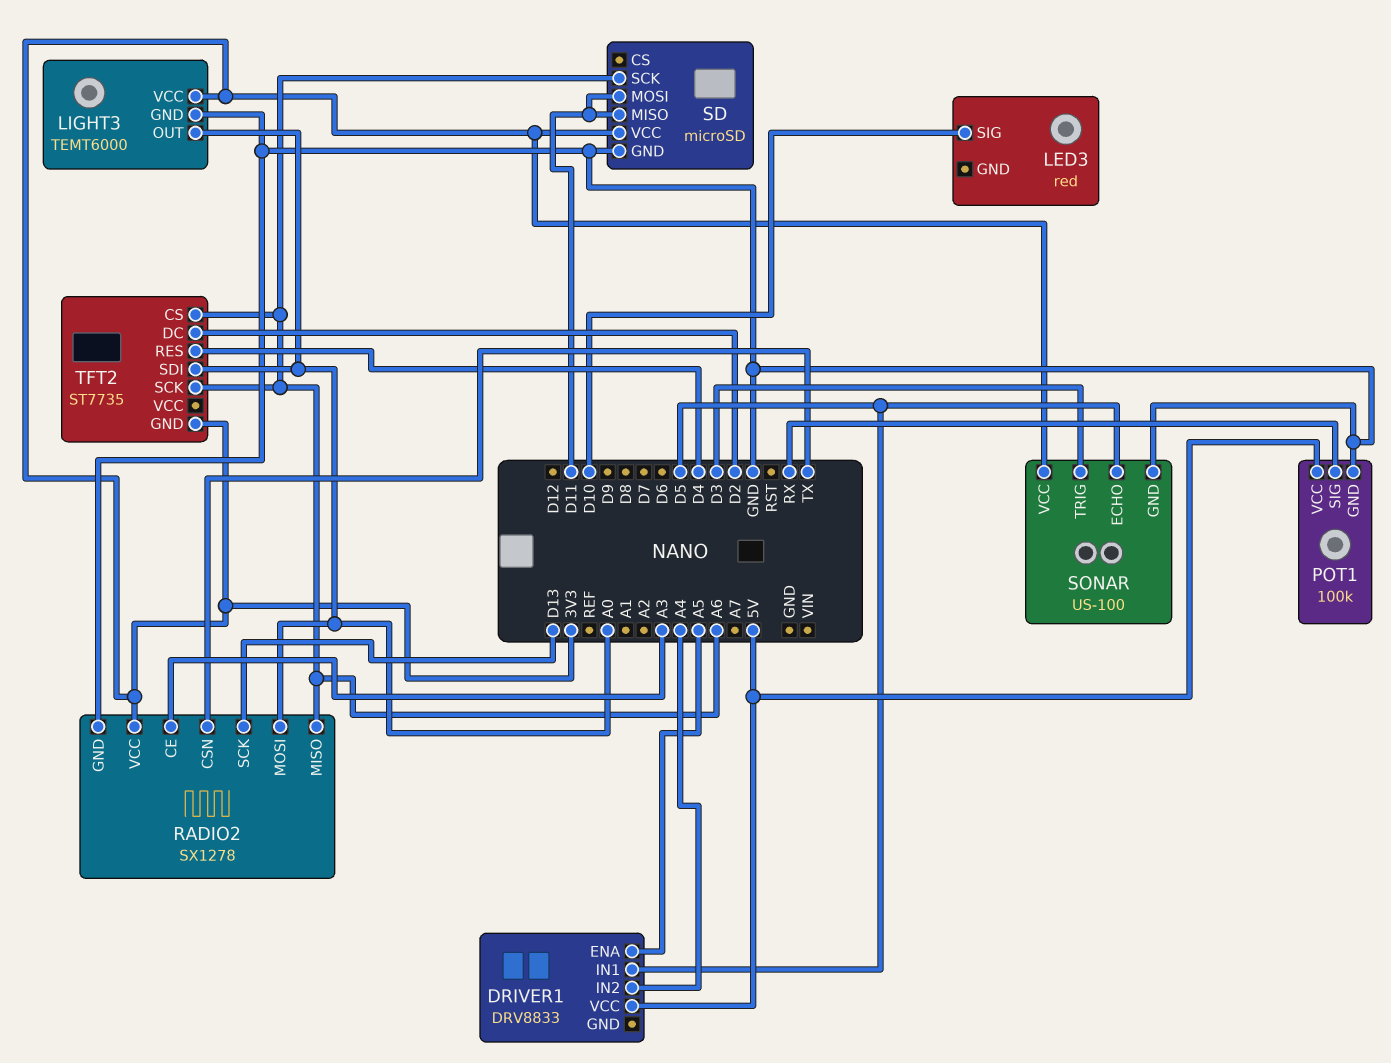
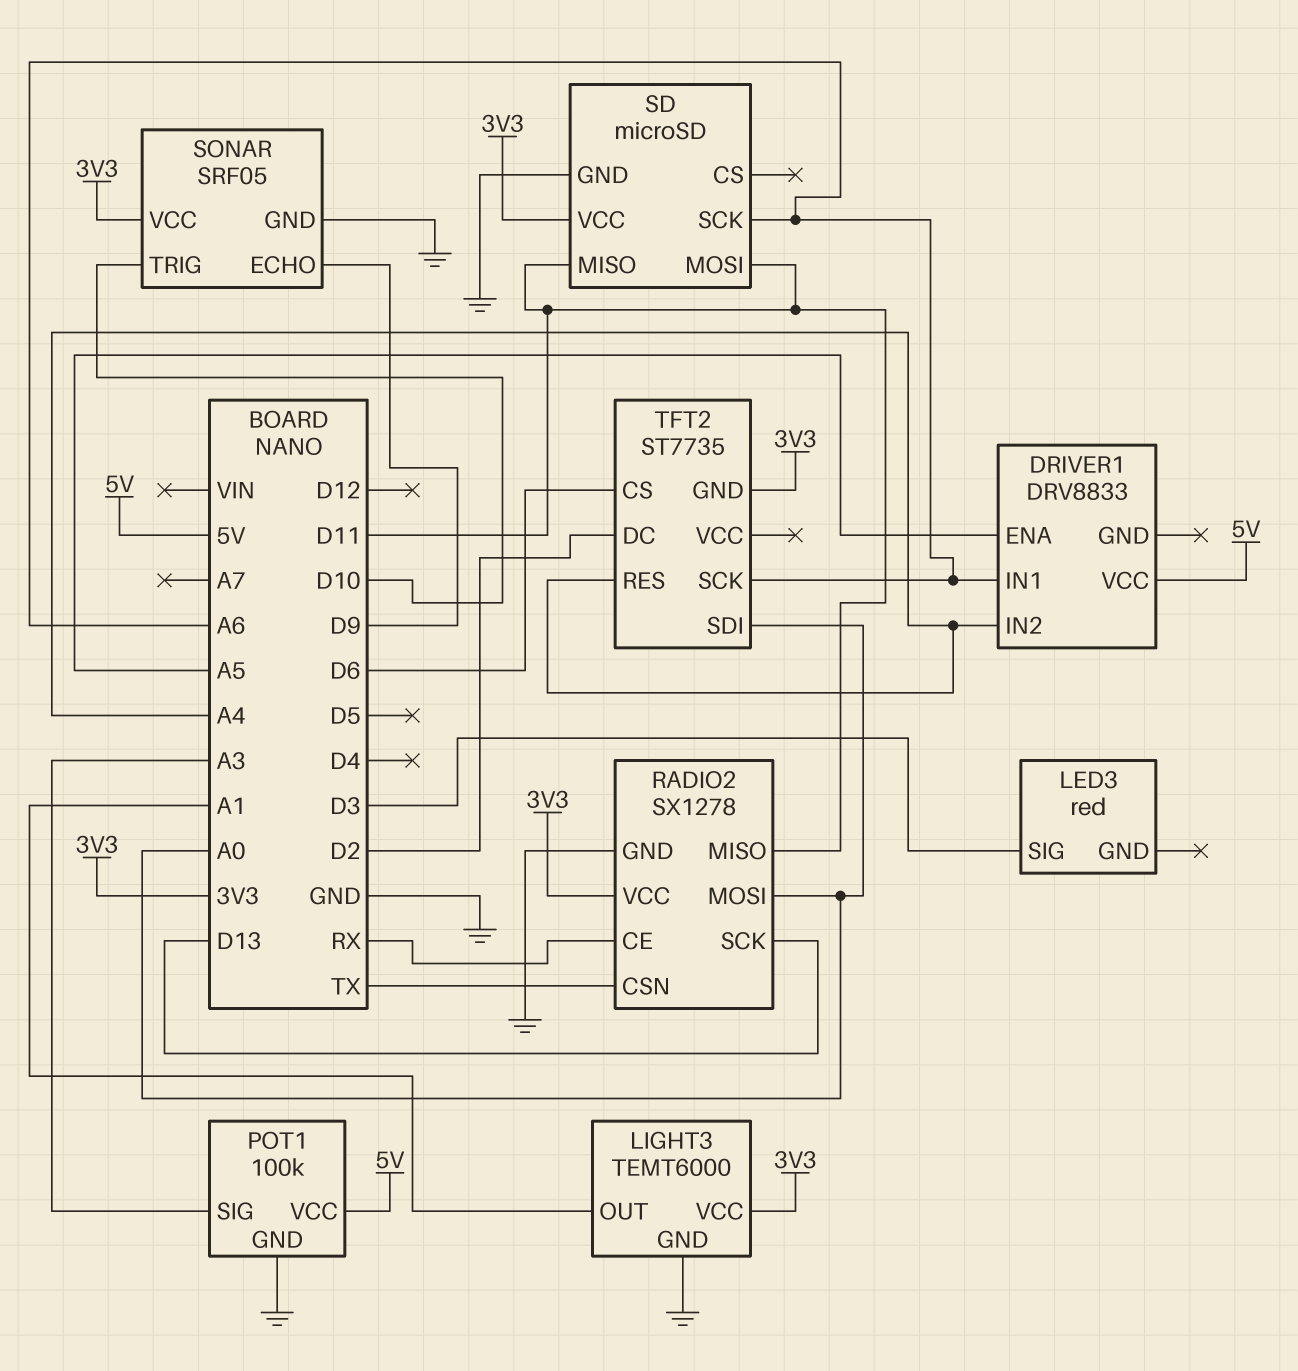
DRIVER1 pin IN1: D5 -> A6
LED3 pin SIG: D10 -> D3
LIGHT3 pin OUT: A0 -> A1
POT1 pin SIG: RX -> A3
RADIO2 pin CE: A3 -> RX
RADIO2 pin MISO: A6 -> D11
SONAR: US-100 -> SRF05
SONAR pin ECHO: D5 -> D9
SONAR pin TRIG: D3 -> D10
TFT2 pin CS: A6 -> D6
TFT2 pin RES: D4 -> A4

